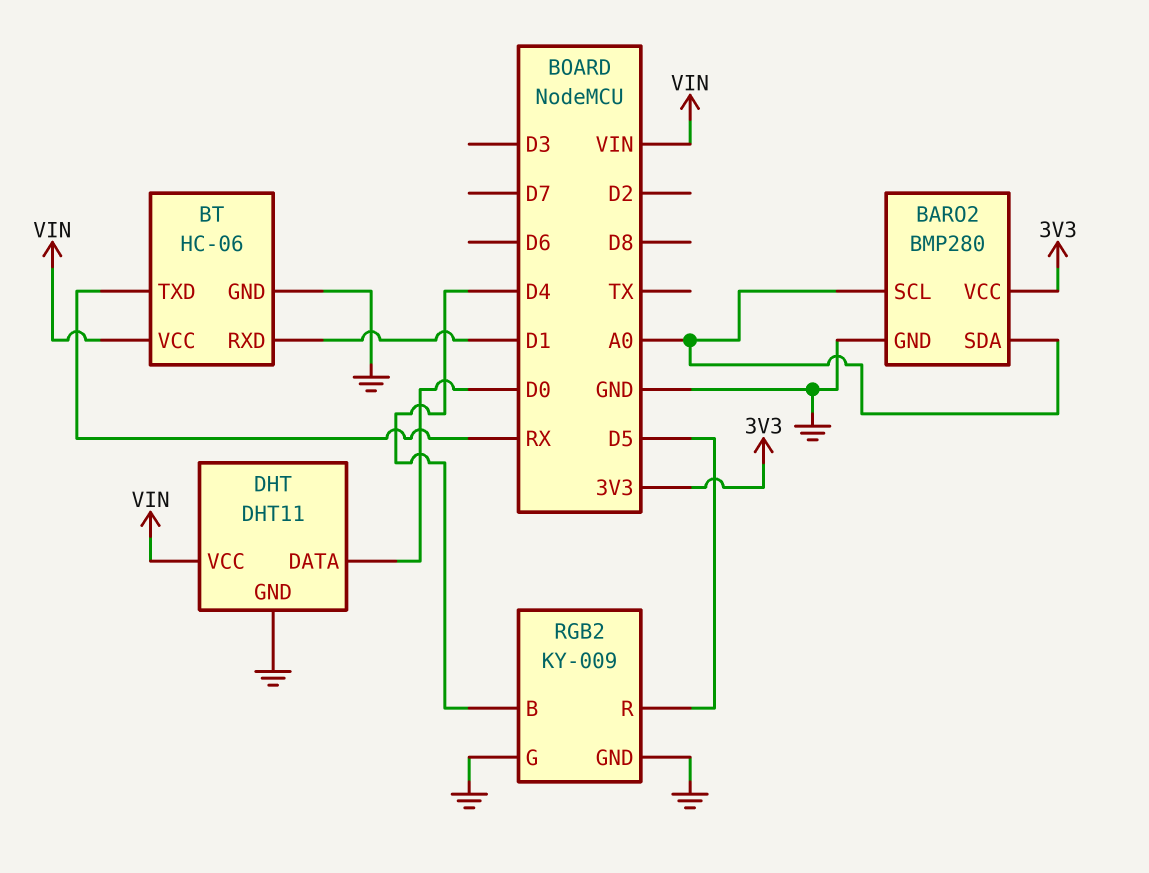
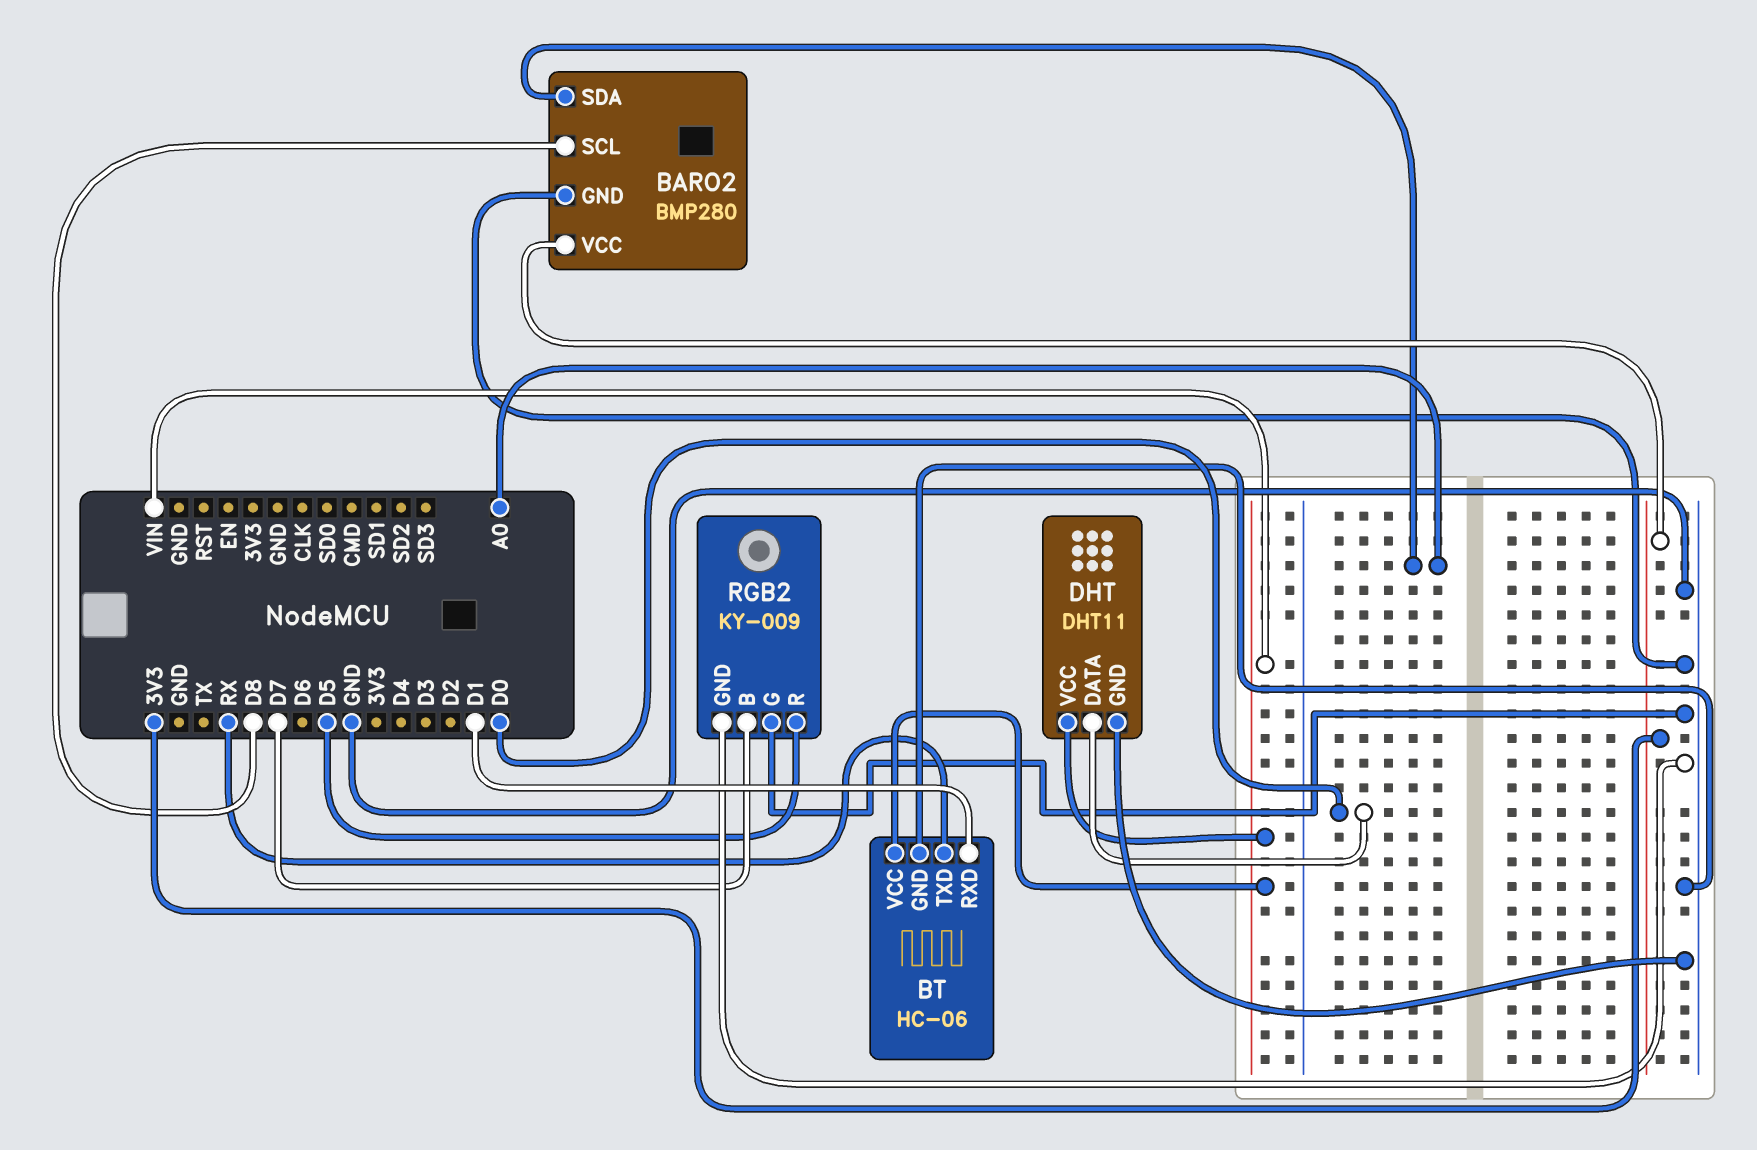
BARO2 pin SCL: A0 -> D8
RGB2 pin B: D4 -> D7

